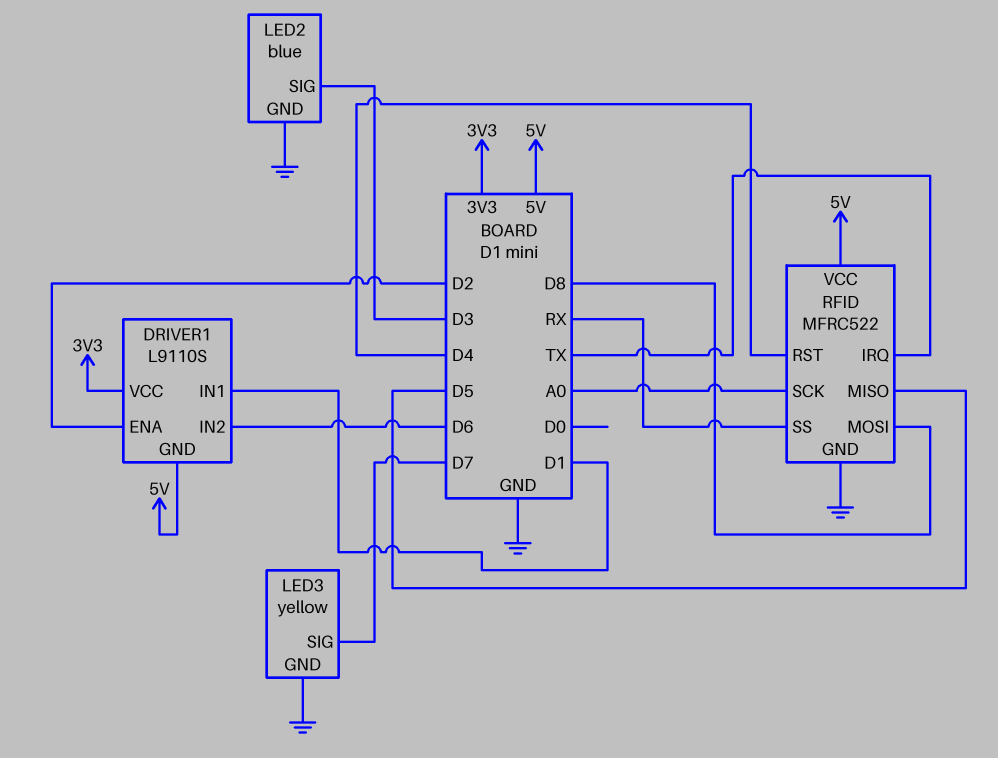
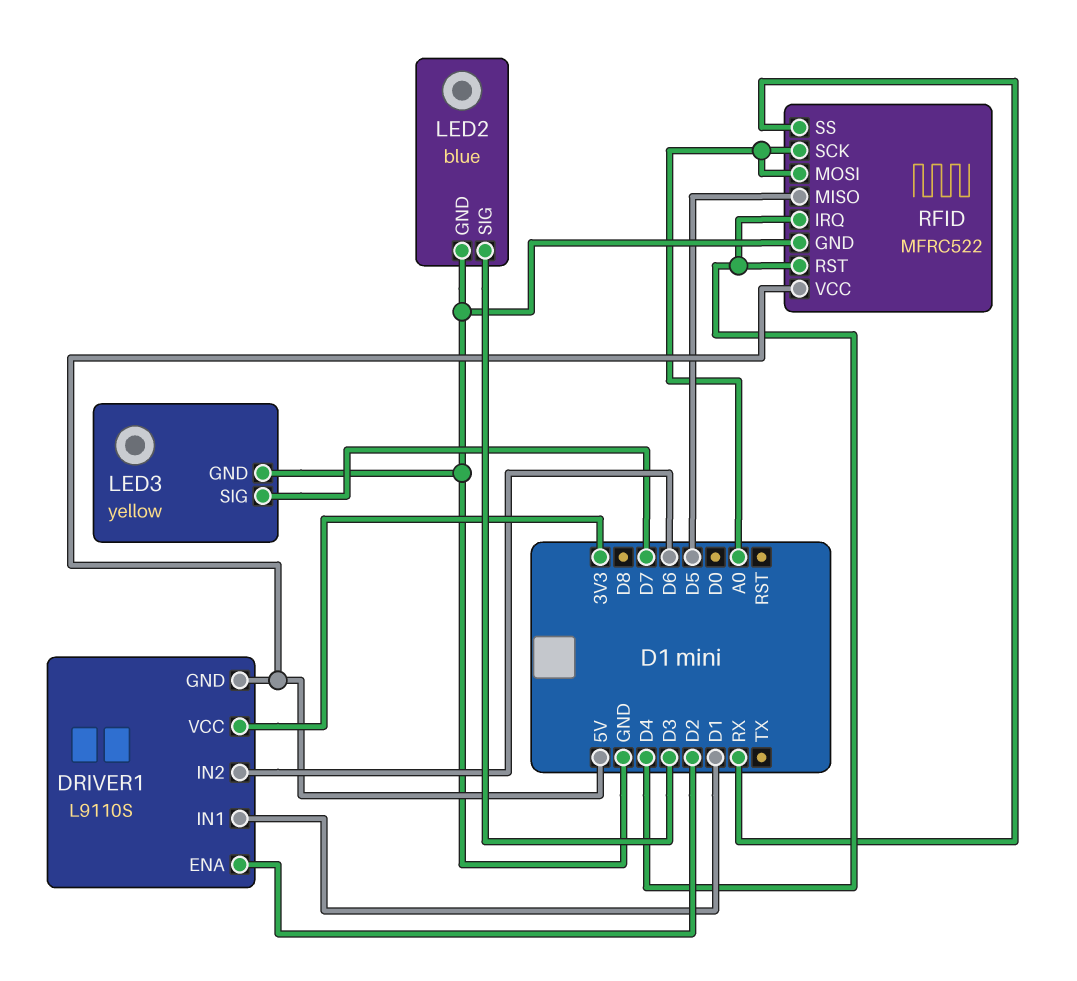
RFID pin IRQ: TX -> D4
RFID pin MOSI: D8 -> A0

